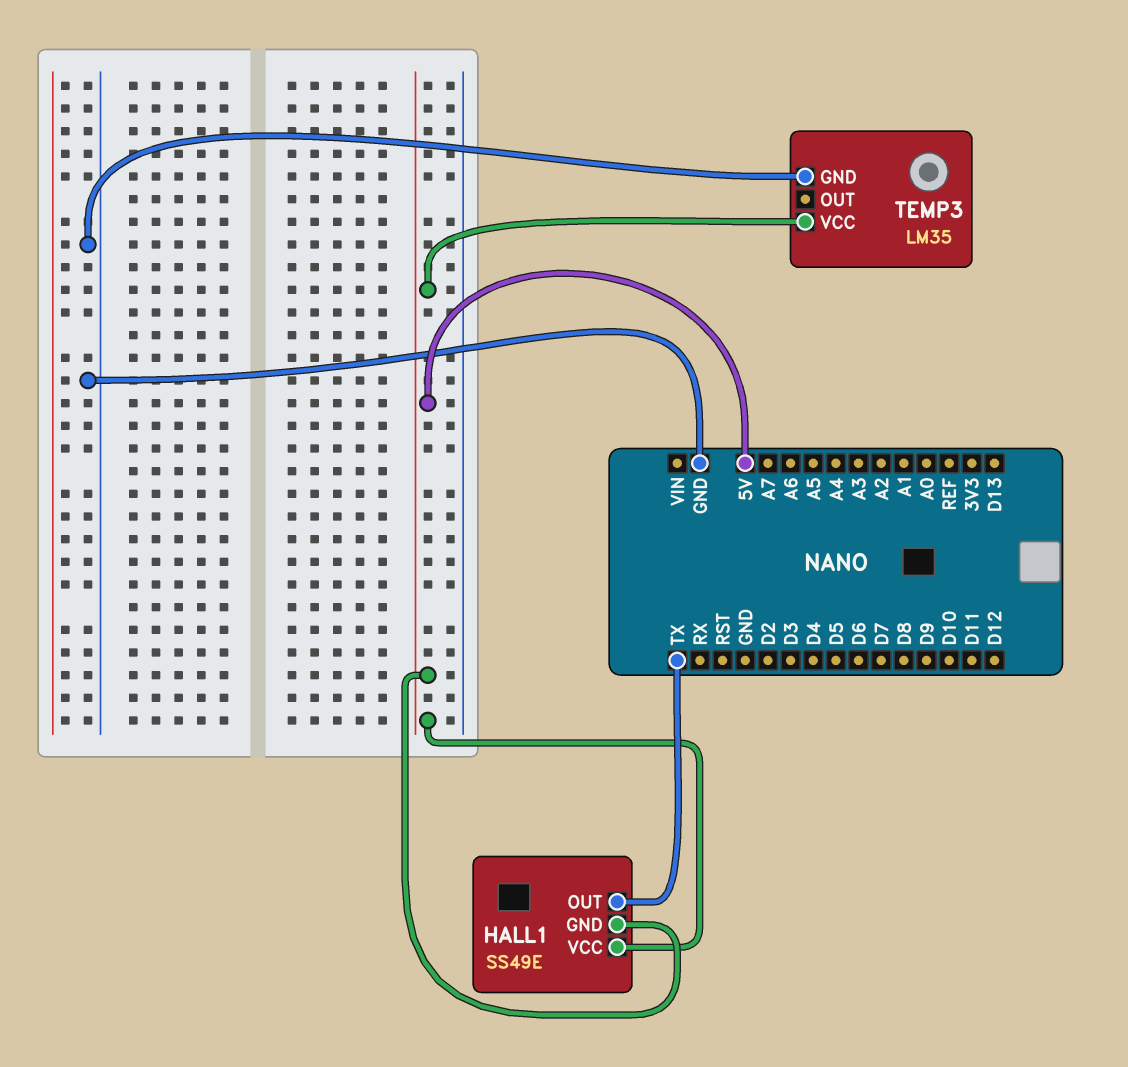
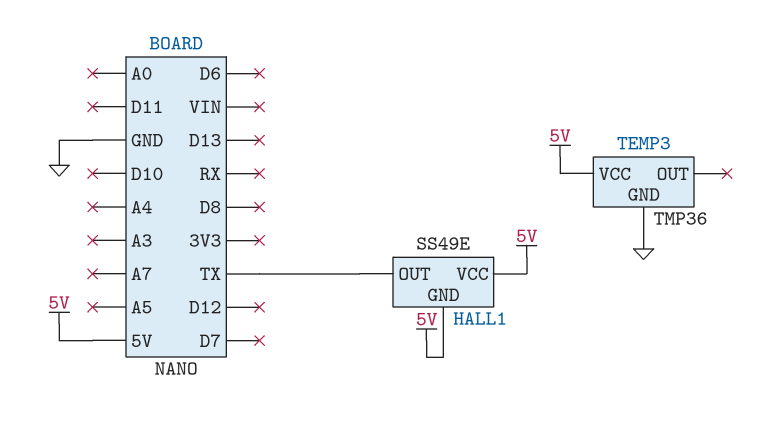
TEMP3: LM35 -> TMP36

